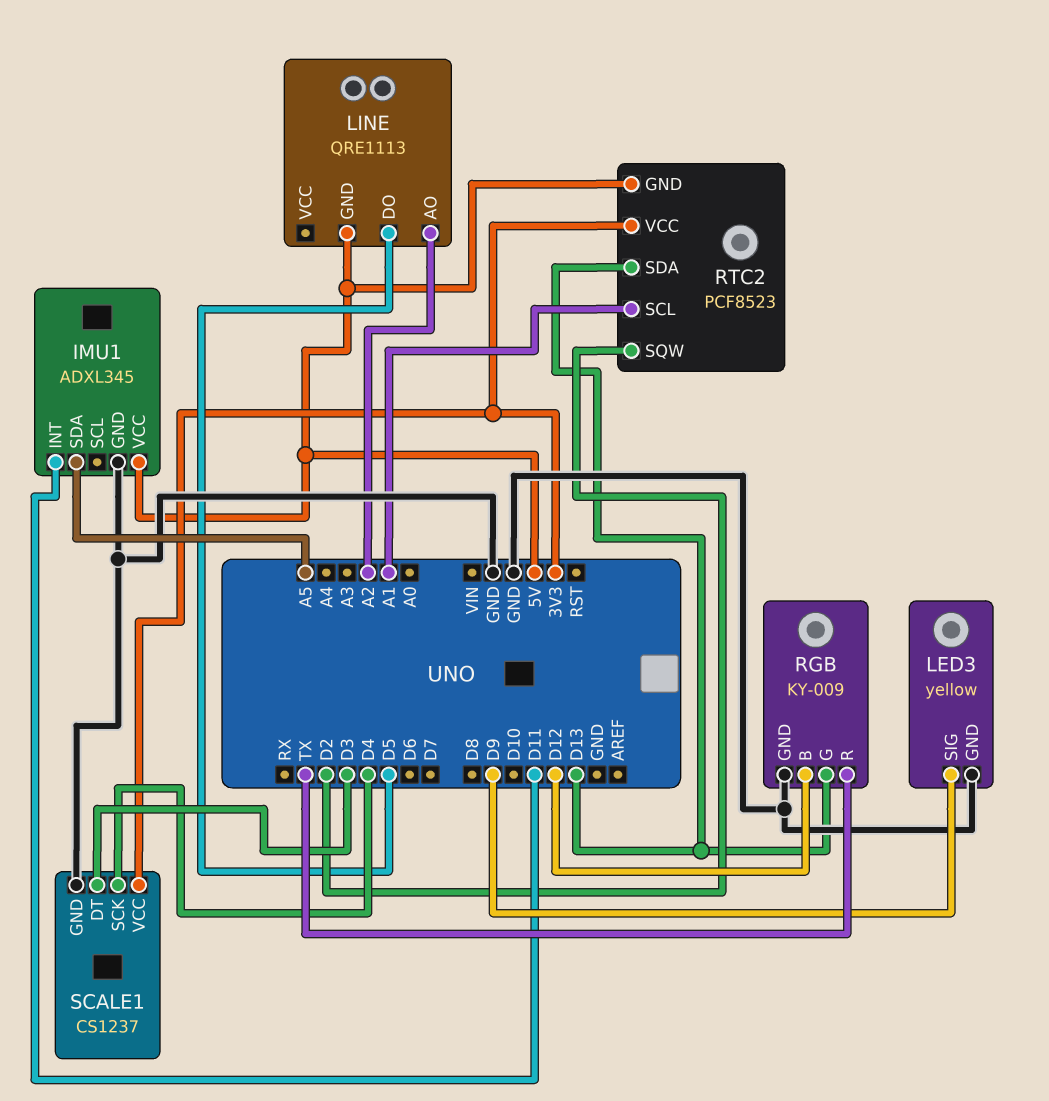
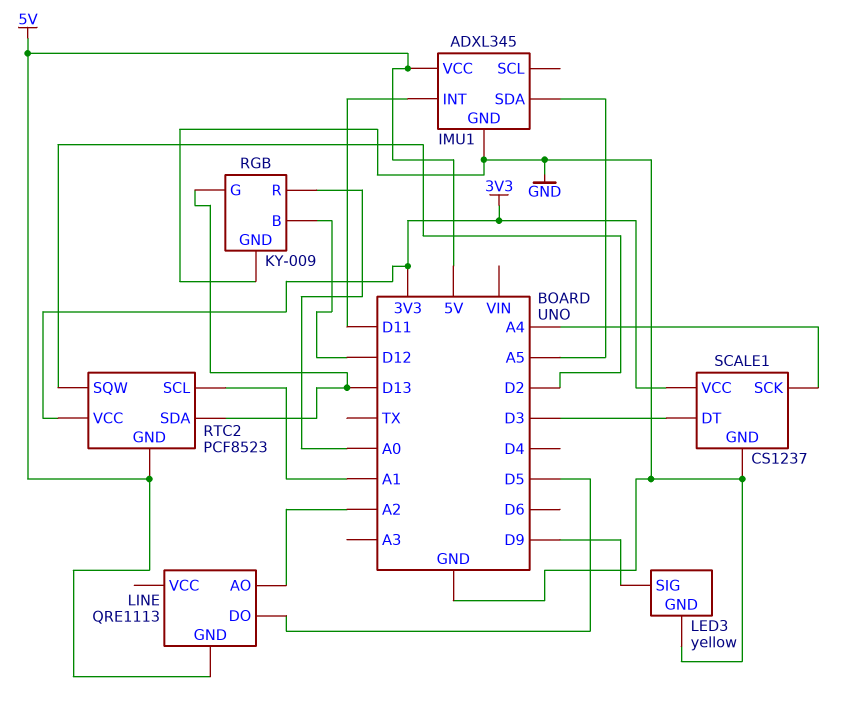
RGB pin R: TX -> A0
SCALE1 pin SCK: D4 -> A4

